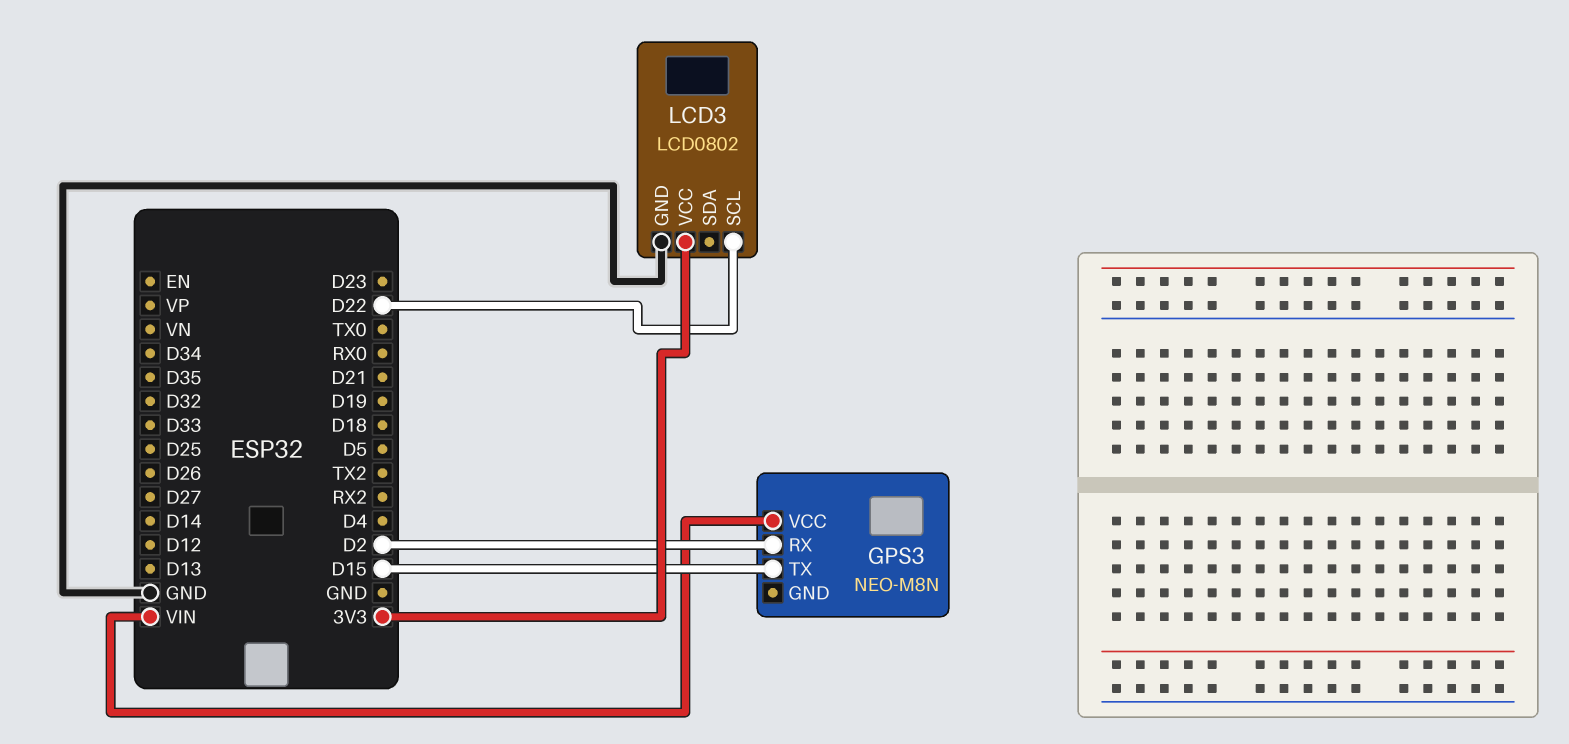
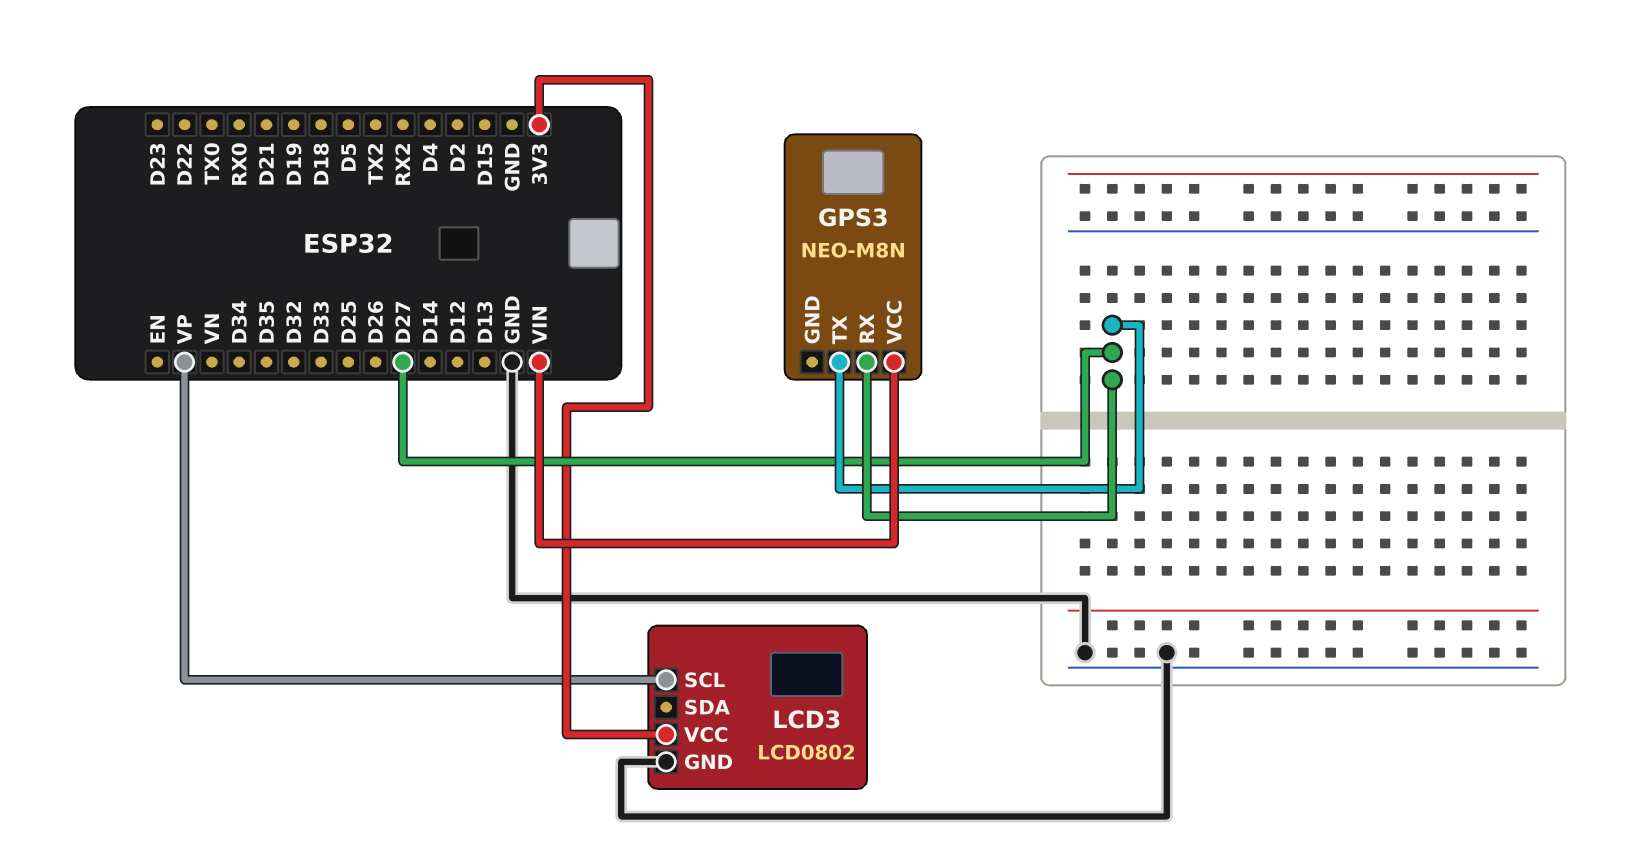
GPS3 pin RX: D2 -> D27
GPS3 pin TX: D15 -> D27
LCD3 pin SCL: D22 -> VP

